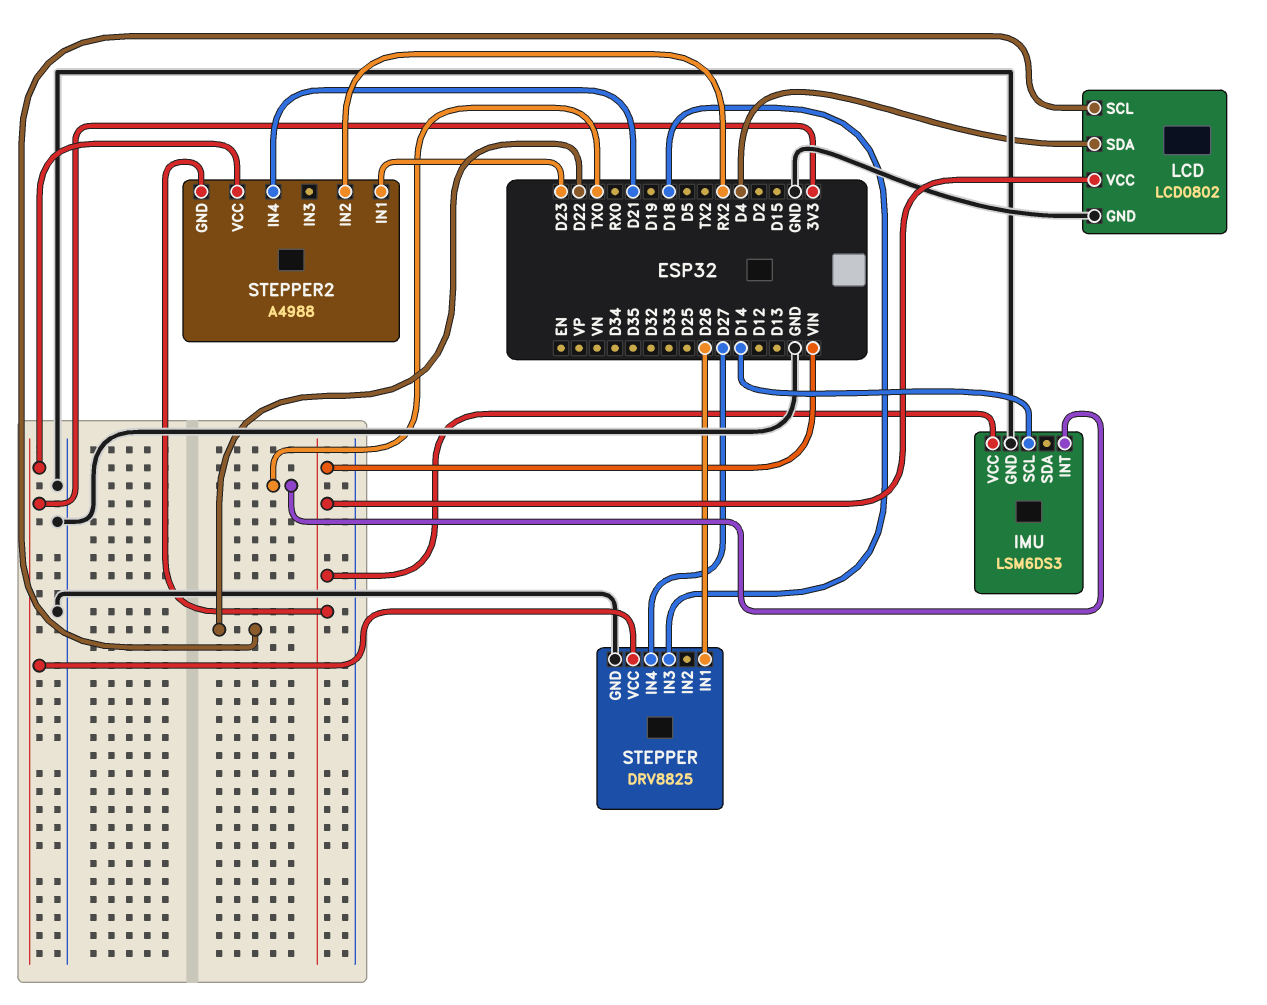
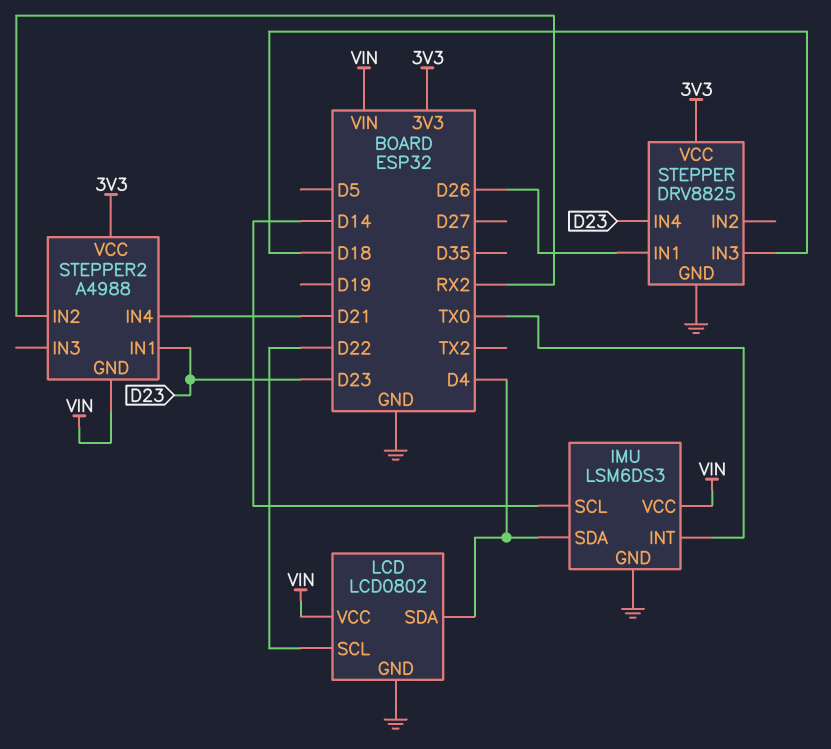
IMU pin SDA: none -> D4
STEPPER pin IN4: D27 -> D23

